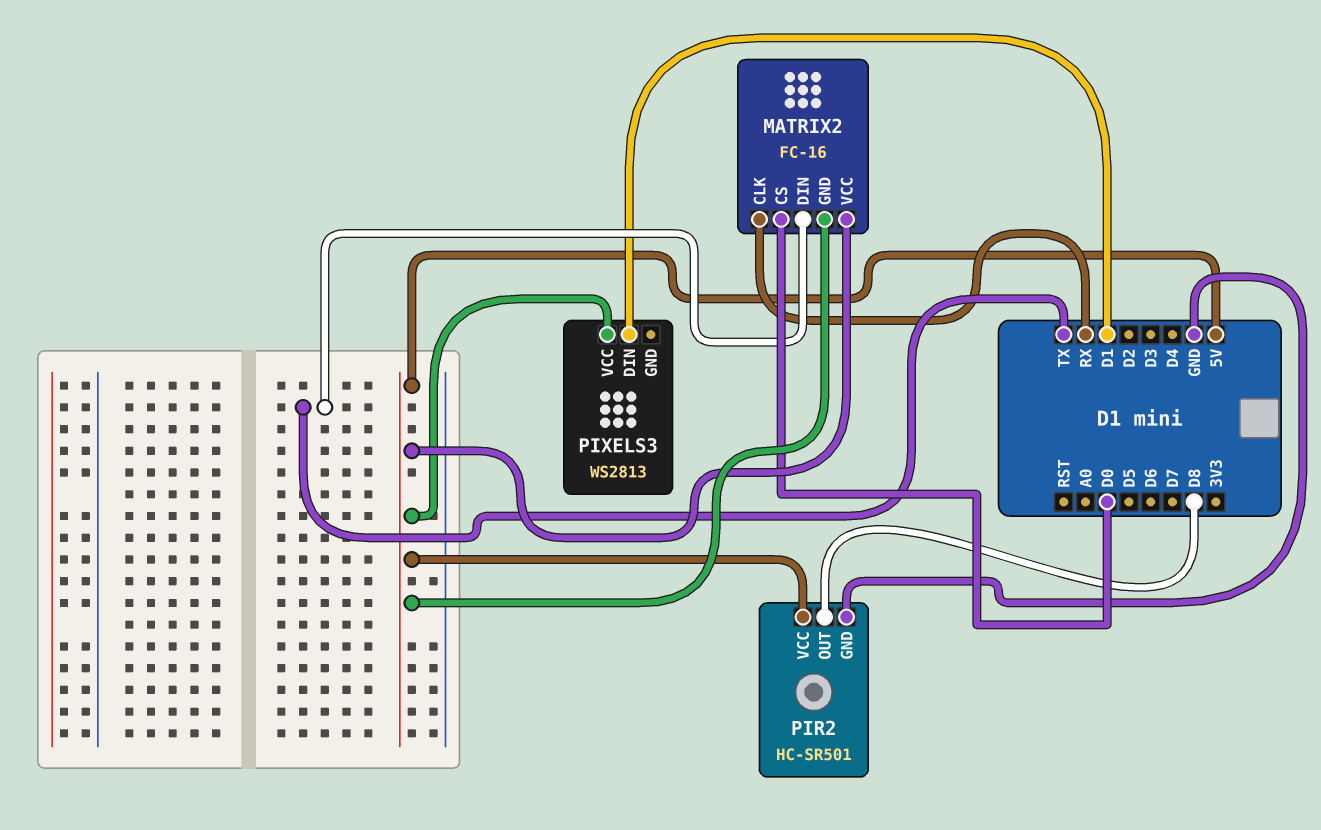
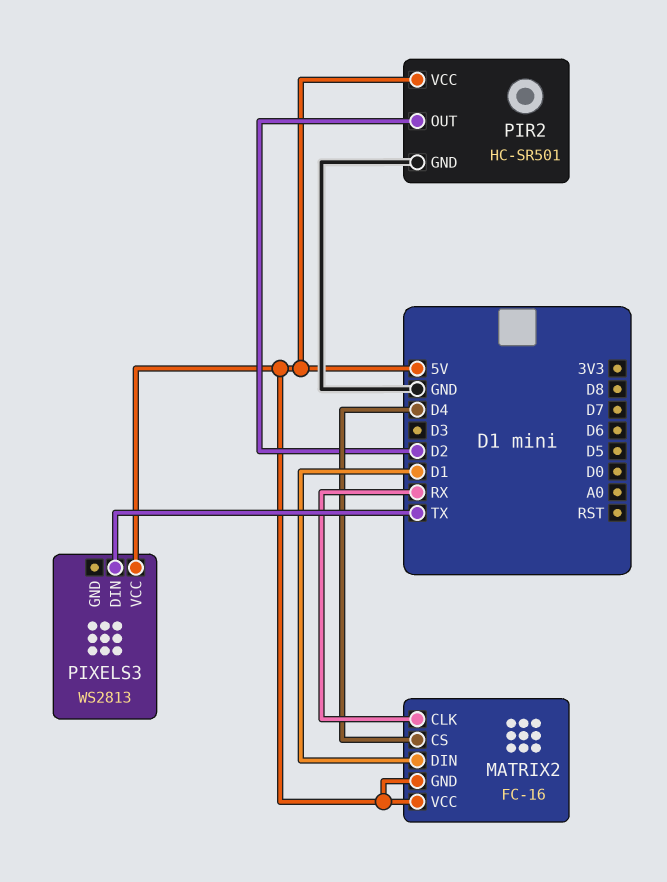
MATRIX2 pin CS: D0 -> D4
MATRIX2 pin DIN: TX -> D1
PIR2 pin OUT: D8 -> D2
PIXELS3 pin DIN: D1 -> TX

